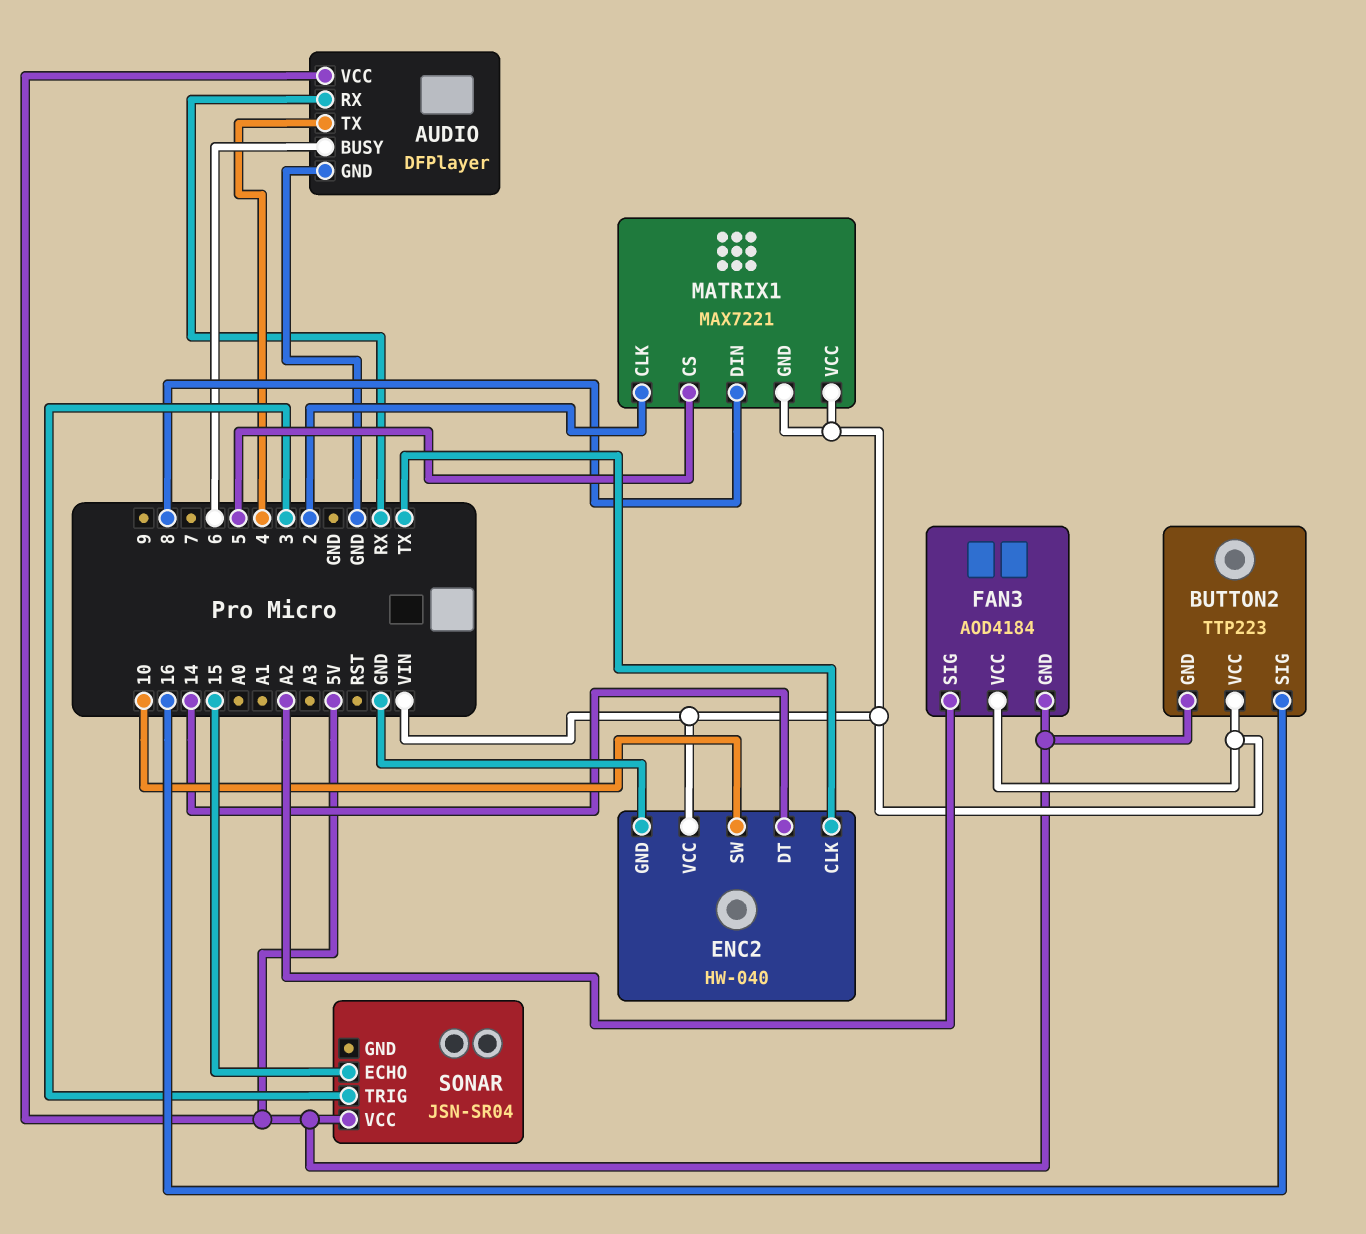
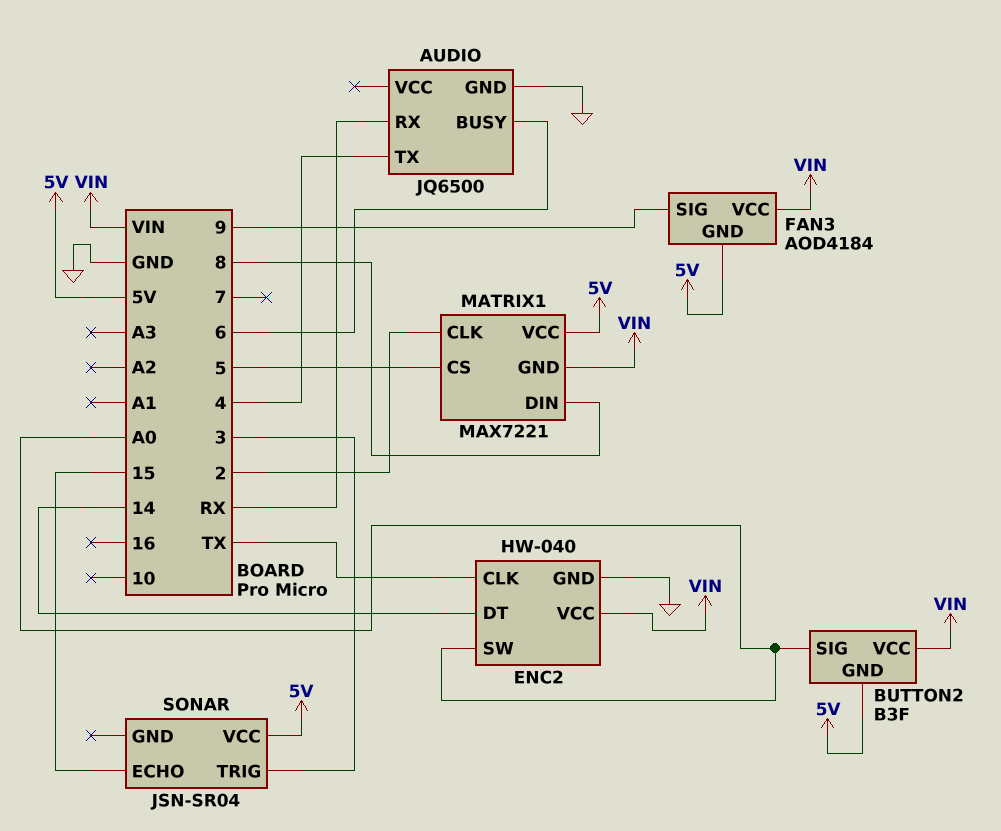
AUDIO: DFPlayer -> JQ6500
AUDIO pin VCC: 5V -> none
BUTTON2: TTP223 -> B3F
BUTTON2 pin SIG: 16 -> A0
ENC2 pin SW: 10 -> A0
FAN3 pin SIG: A2 -> 9
MATRIX1 pin VCC: VIN -> 5V

